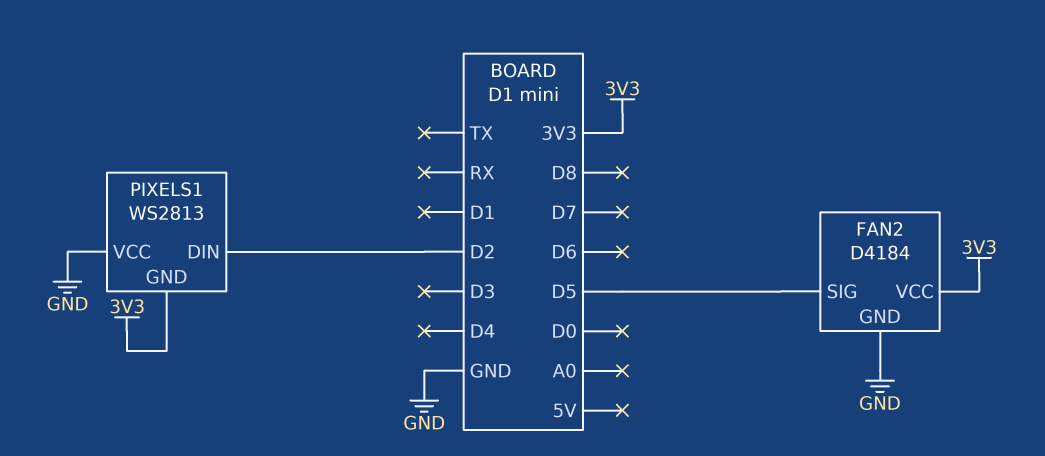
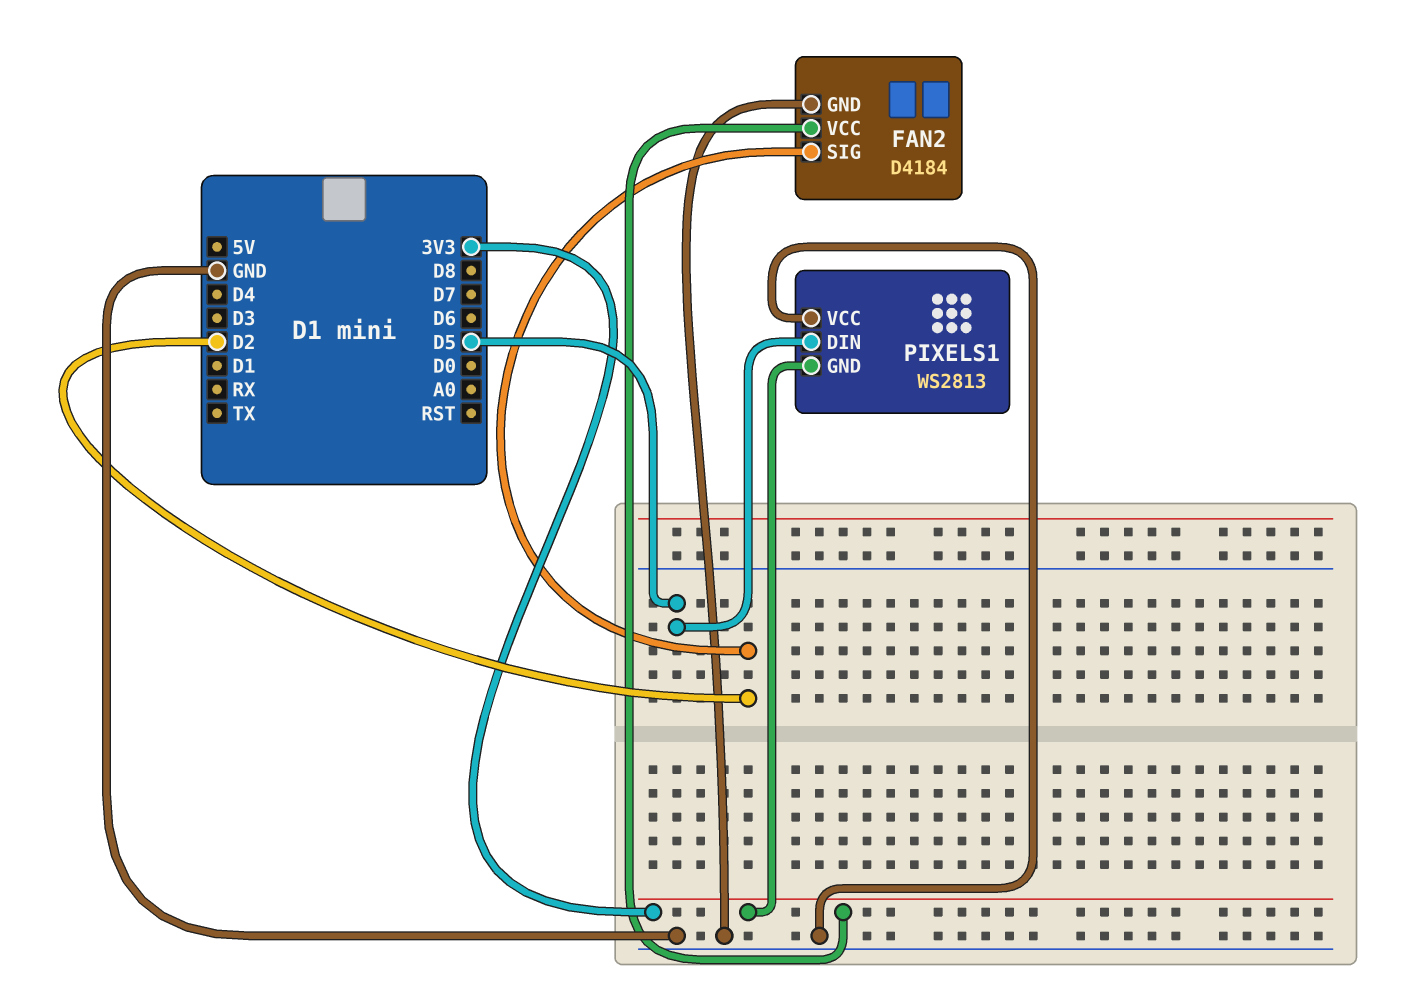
FAN2 pin SIG: D5 -> D2
PIXELS1 pin DIN: D2 -> D5

